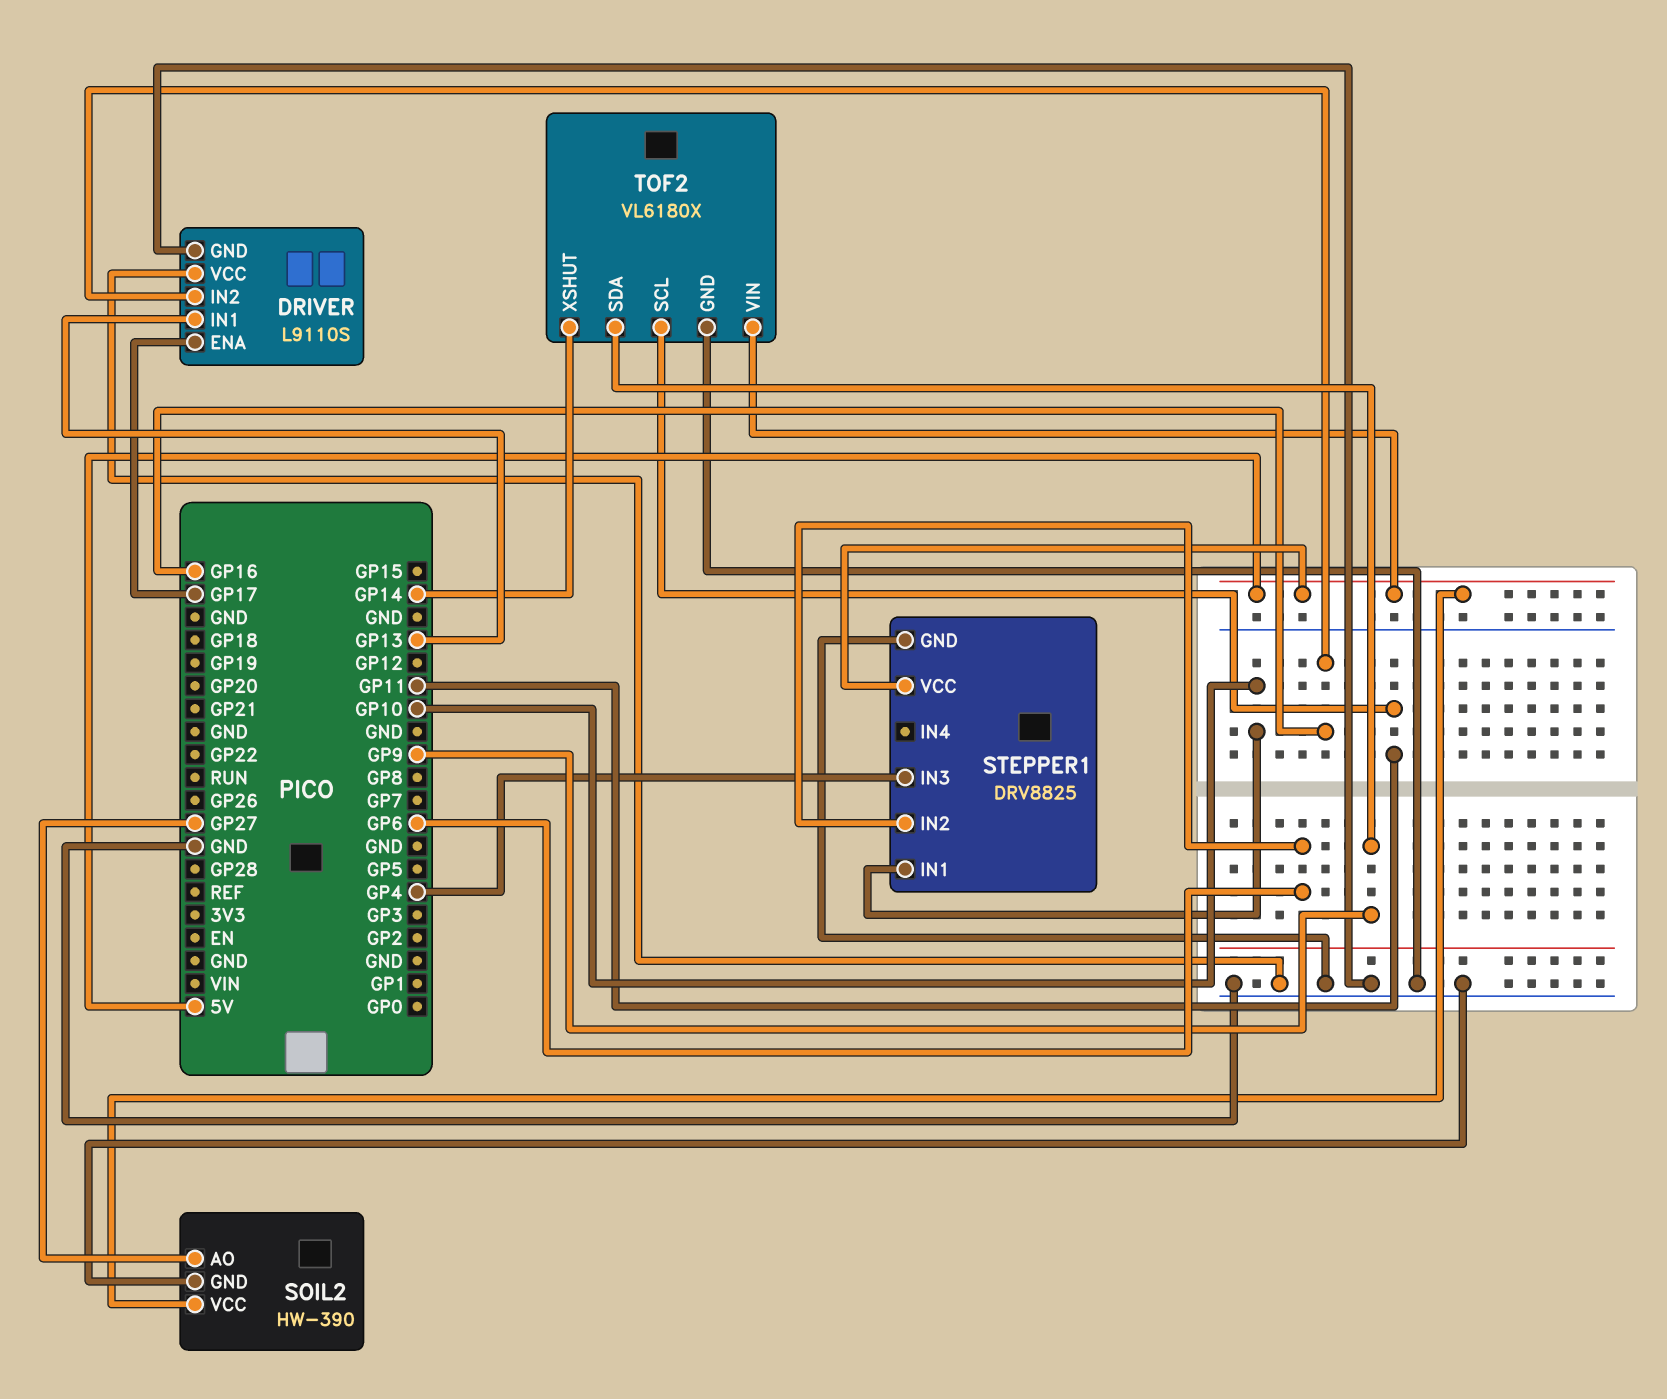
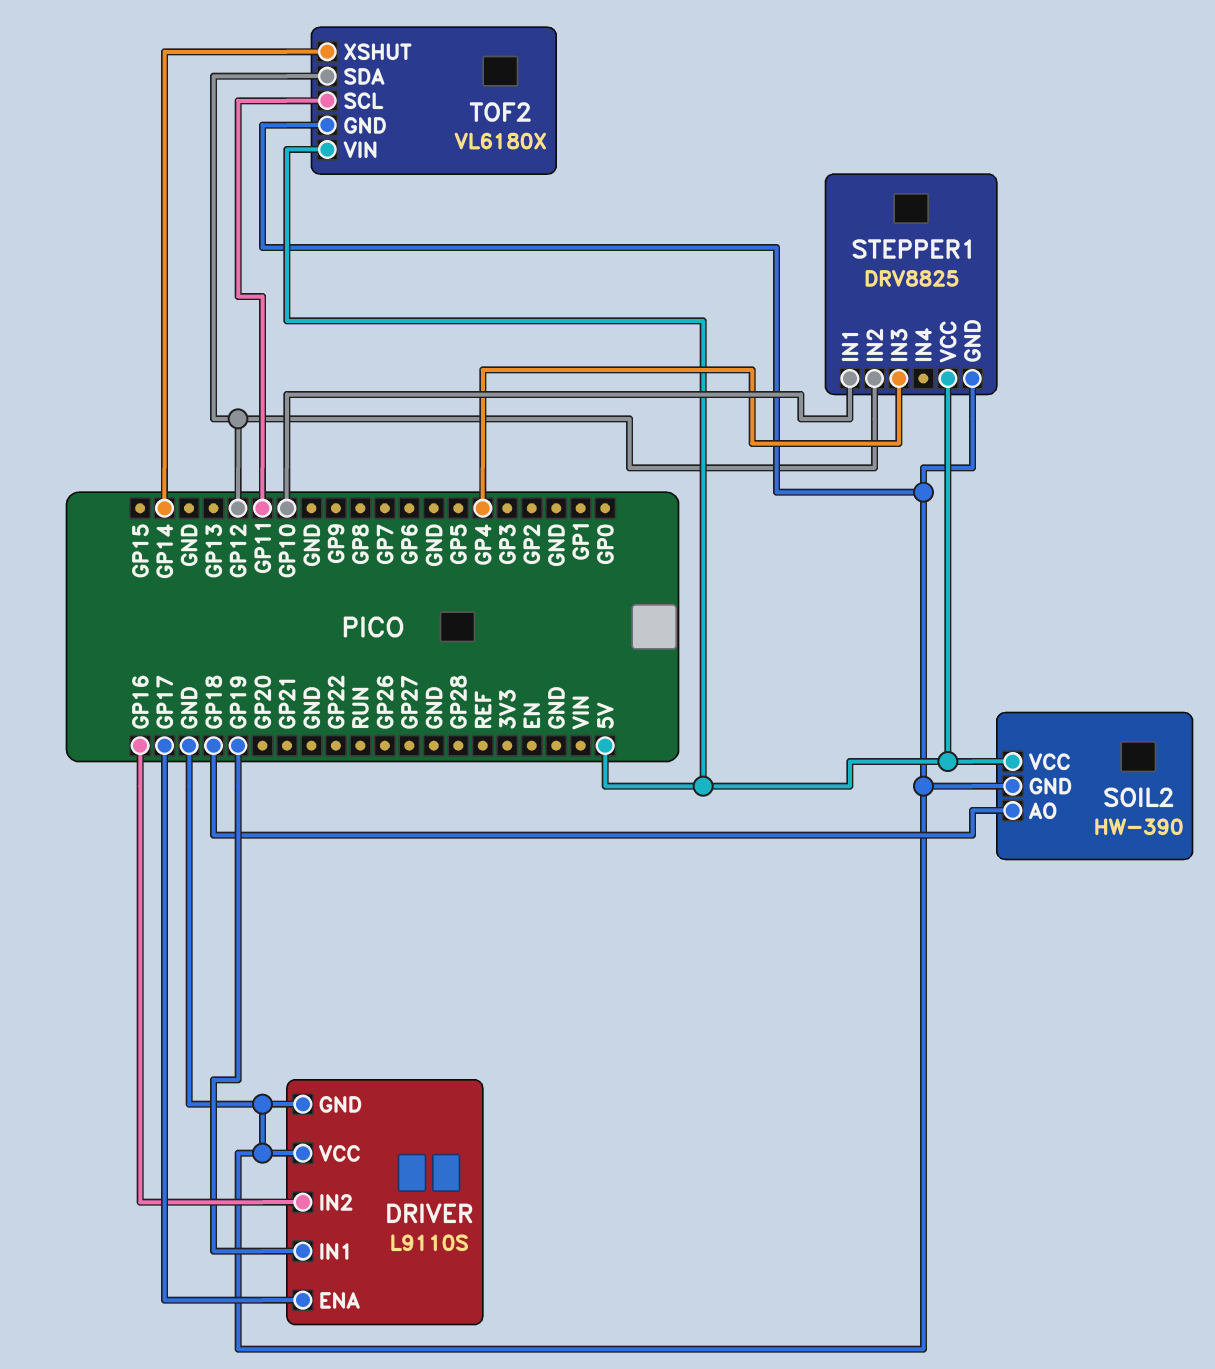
DRIVER pin IN1: GP13 -> GP19
SOIL2 pin AO: GP27 -> GP18
STEPPER1 pin IN2: GP6 -> GP12
TOF2 pin SDA: GP9 -> GP12

